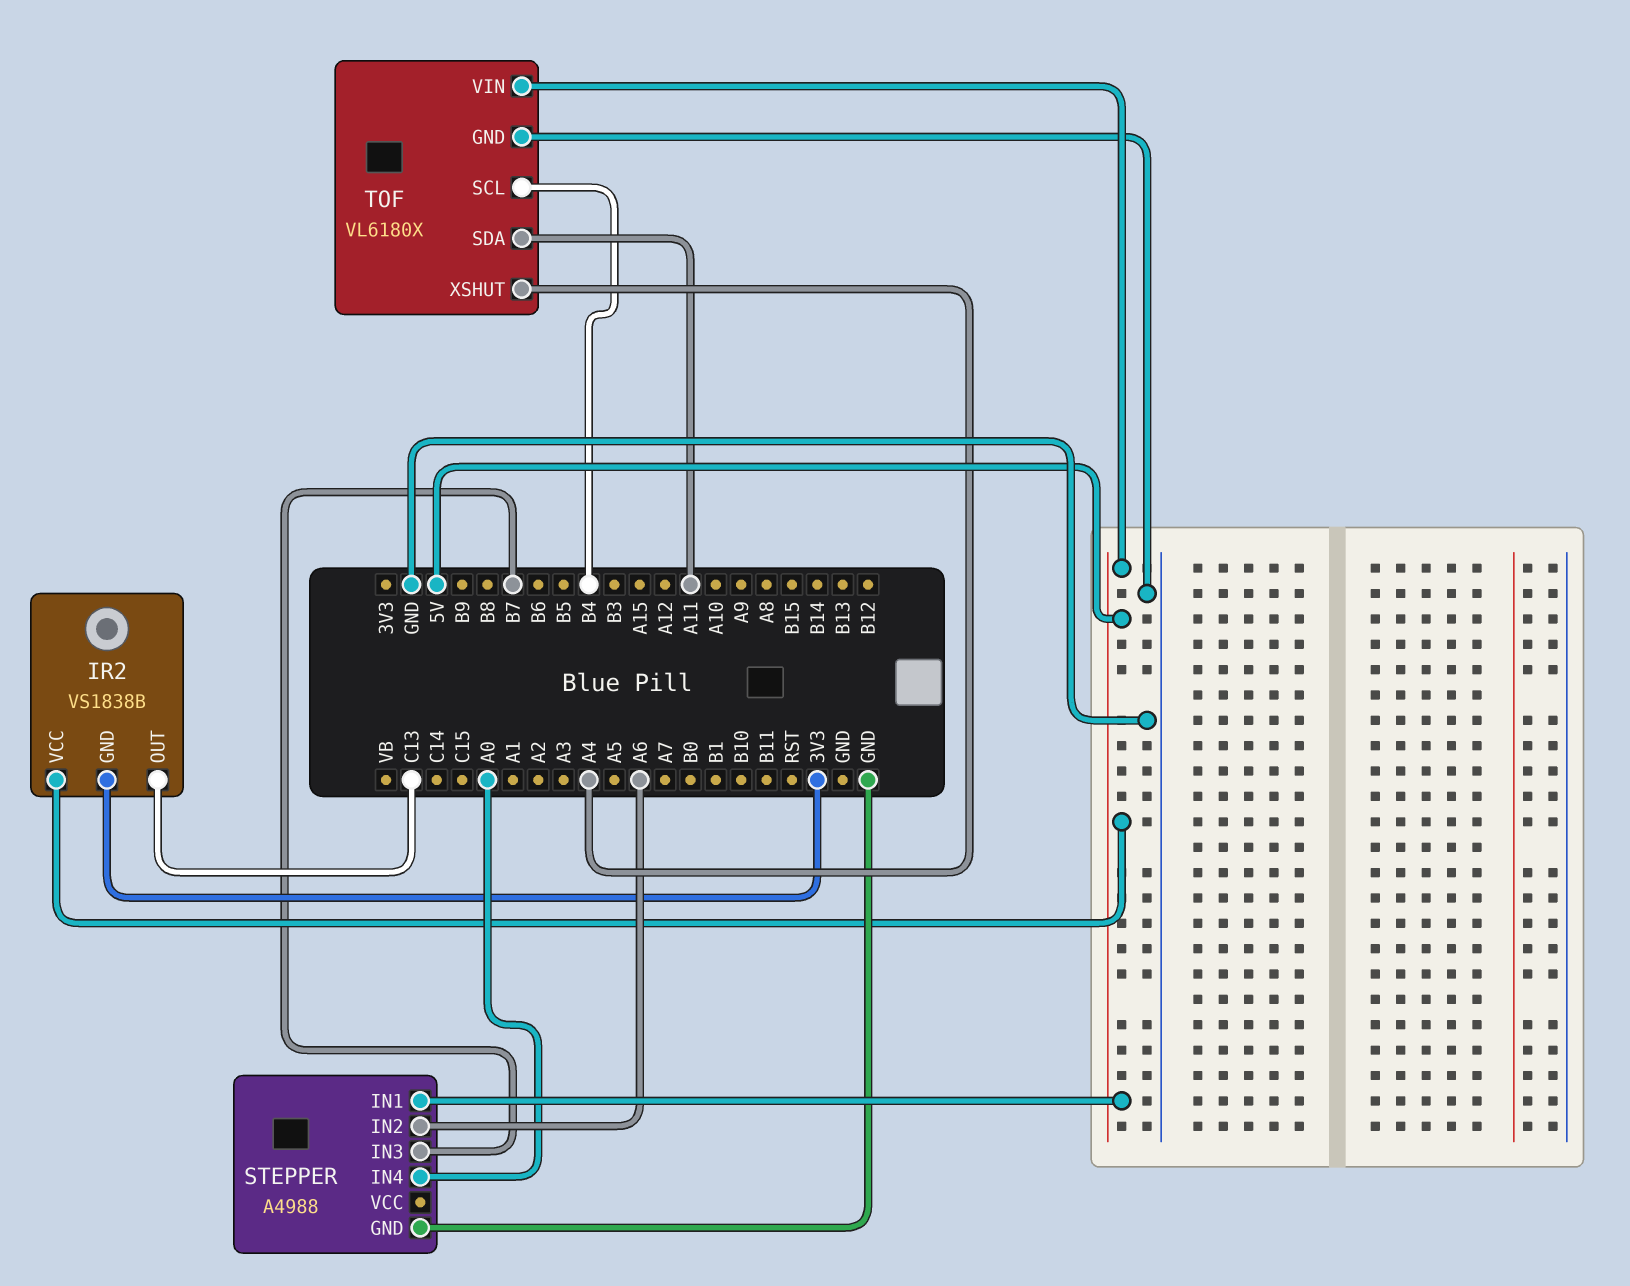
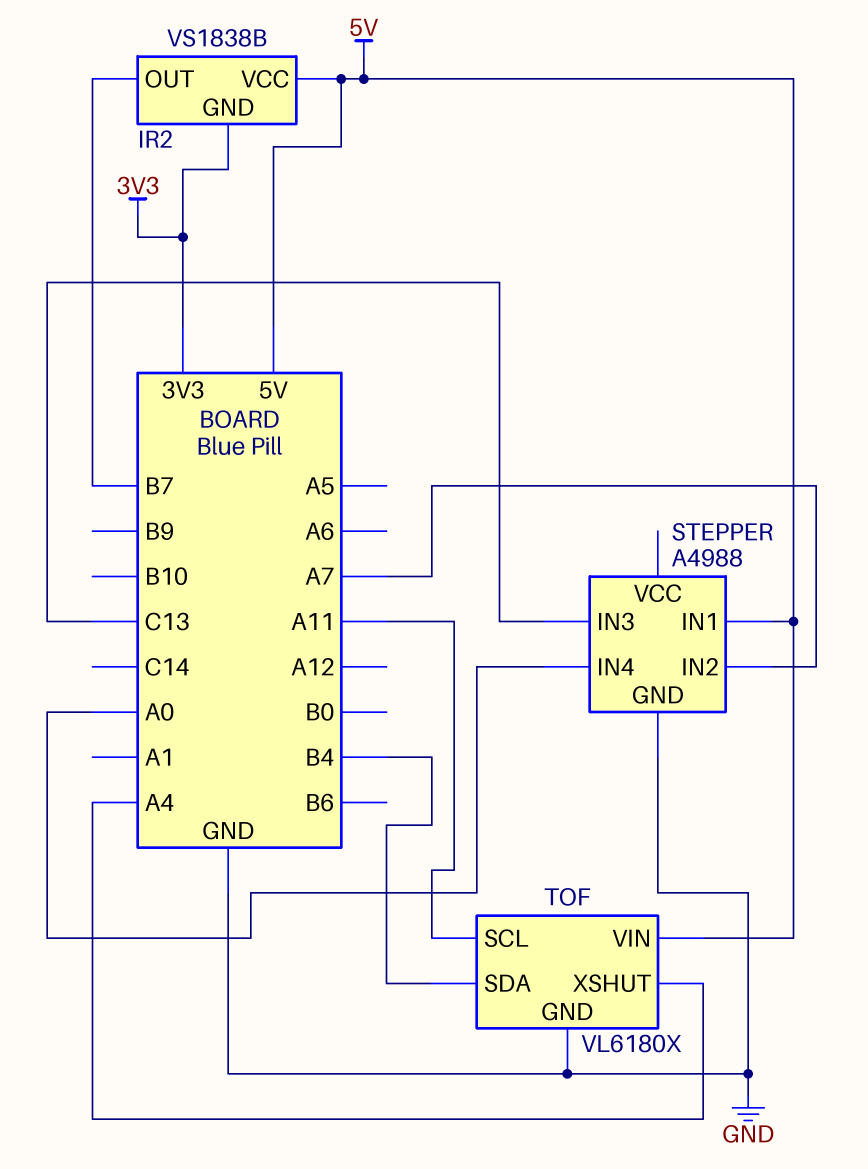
IR2 pin OUT: C13 -> B7
STEPPER pin IN2: A6 -> A7
STEPPER pin IN3: B7 -> C13
TOF pin SCL: B4 -> A11
TOF pin SDA: A11 -> B4

